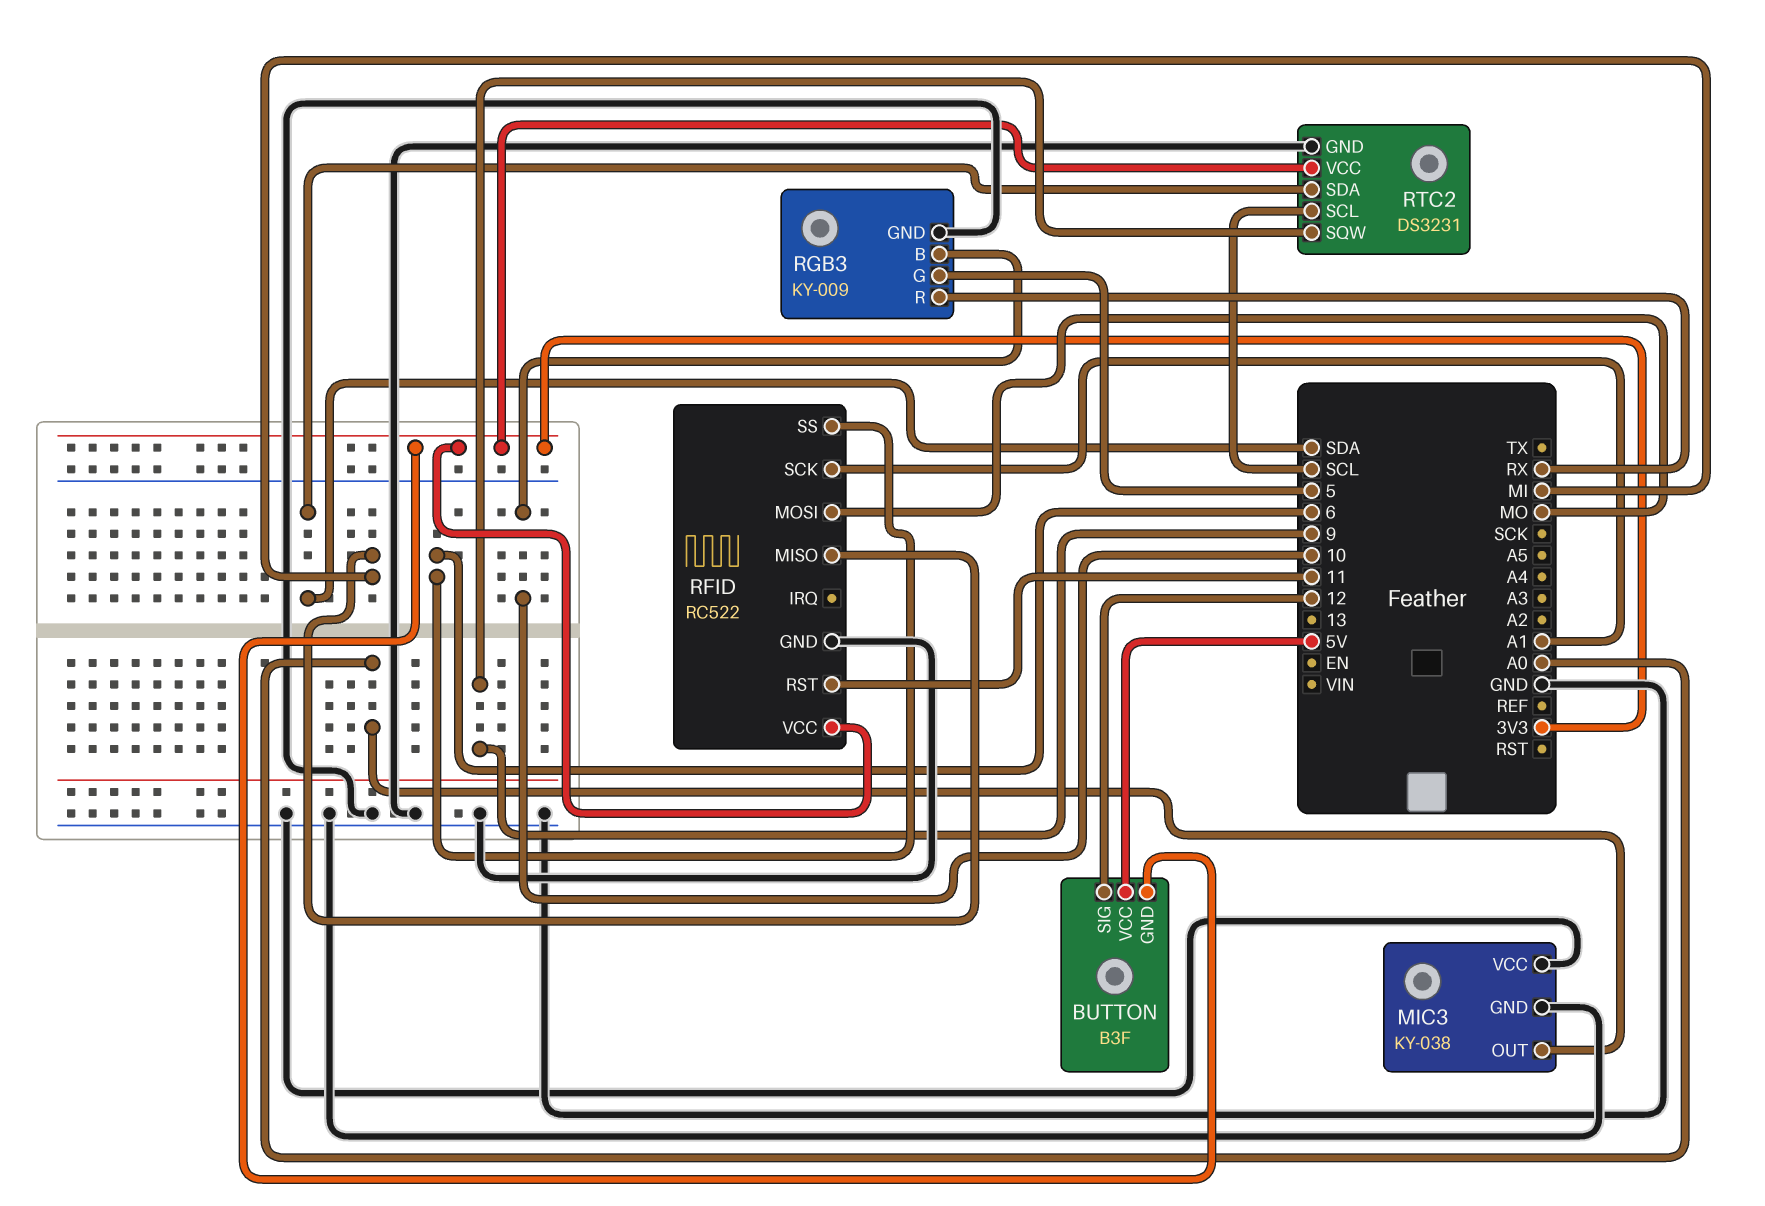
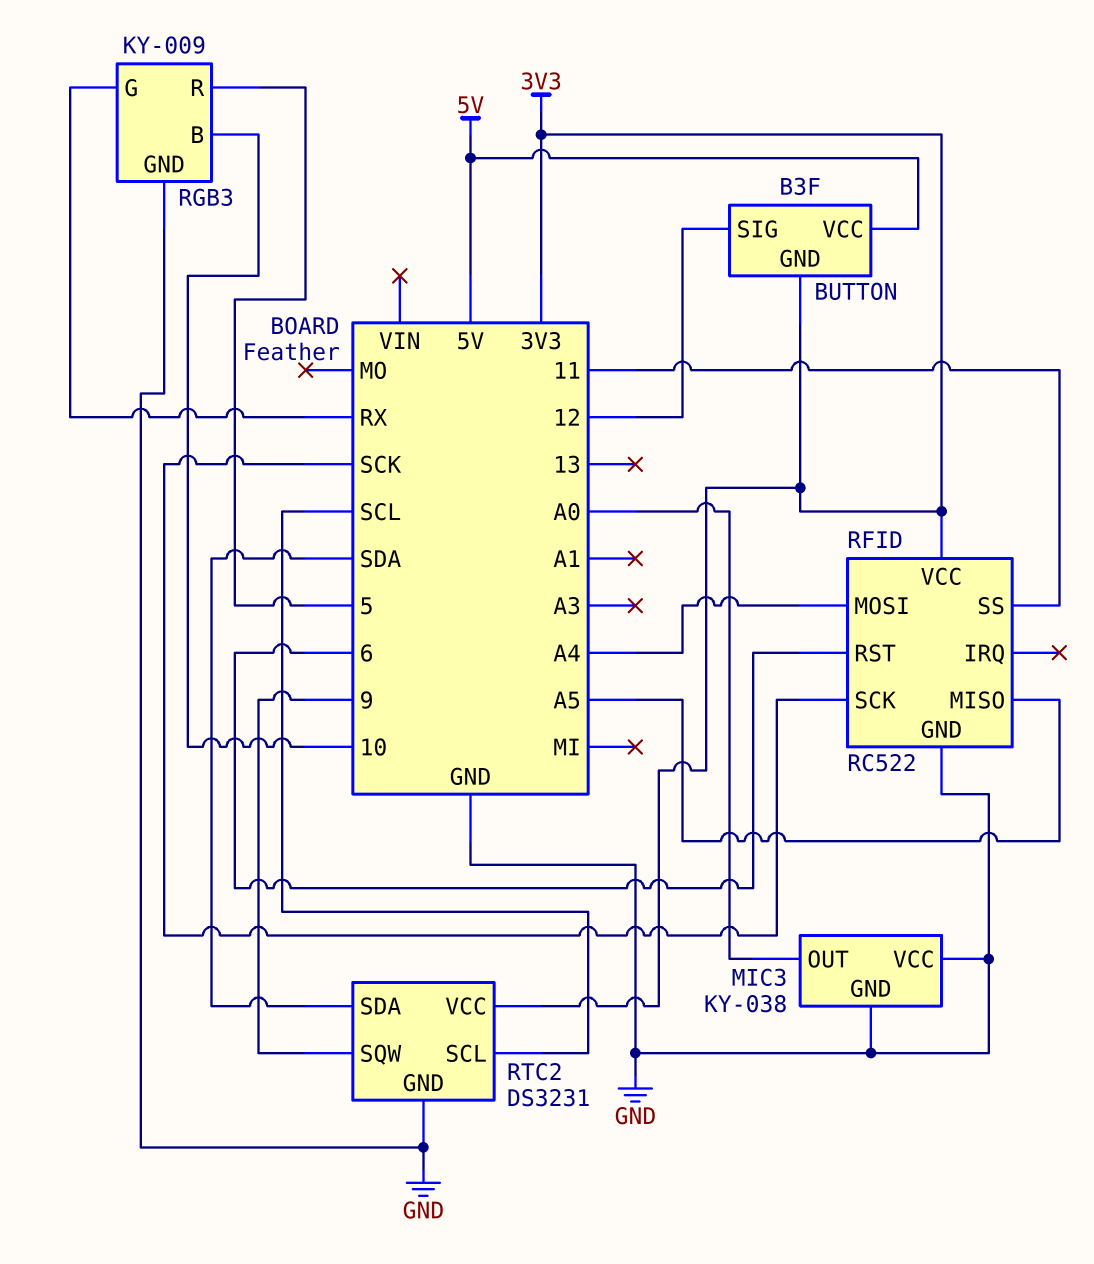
RFID pin MISO: MI -> A5
RFID pin MOSI: MO -> A4
RFID pin RST: 11 -> 6
RFID pin SCK: A1 -> SCK
RFID pin SS: 6 -> 11
RGB3 pin G: 5 -> RX
RGB3 pin R: RX -> 5

